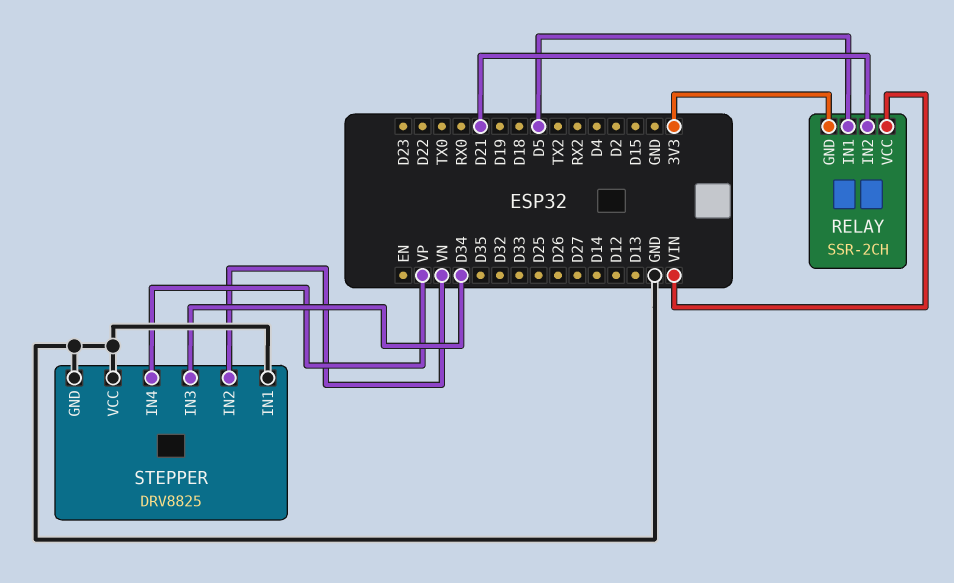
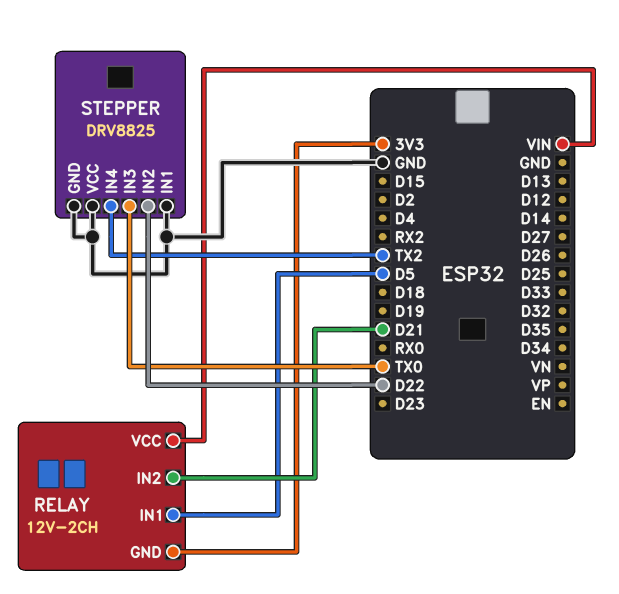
RELAY: SSR-2CH -> 12V-2CH
STEPPER pin IN2: VN -> D22
STEPPER pin IN3: D34 -> TX0
STEPPER pin IN4: VP -> TX2

